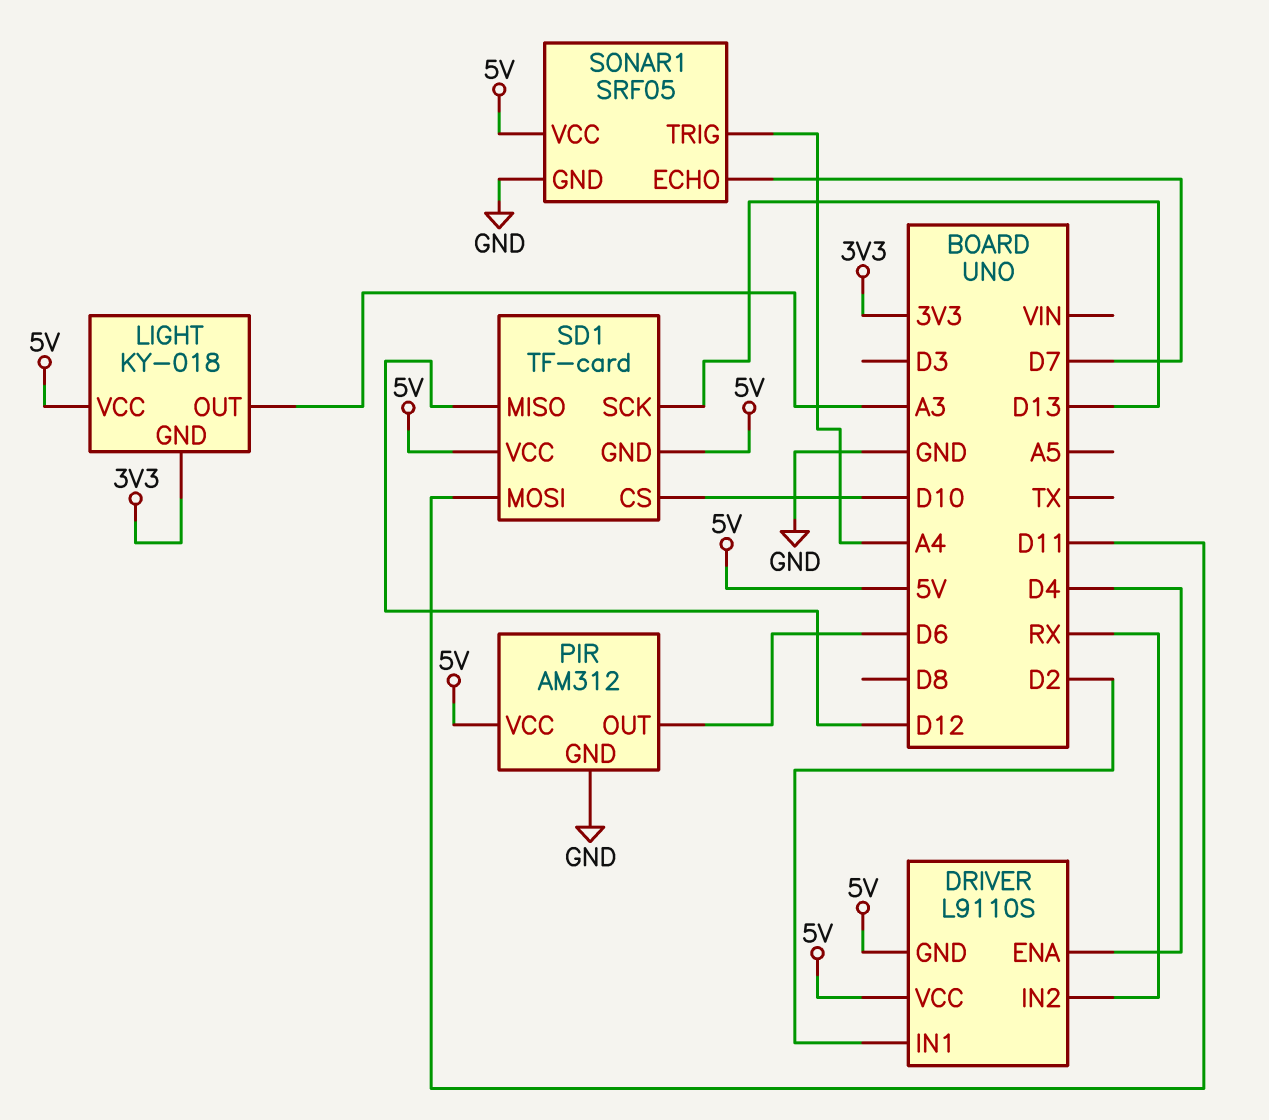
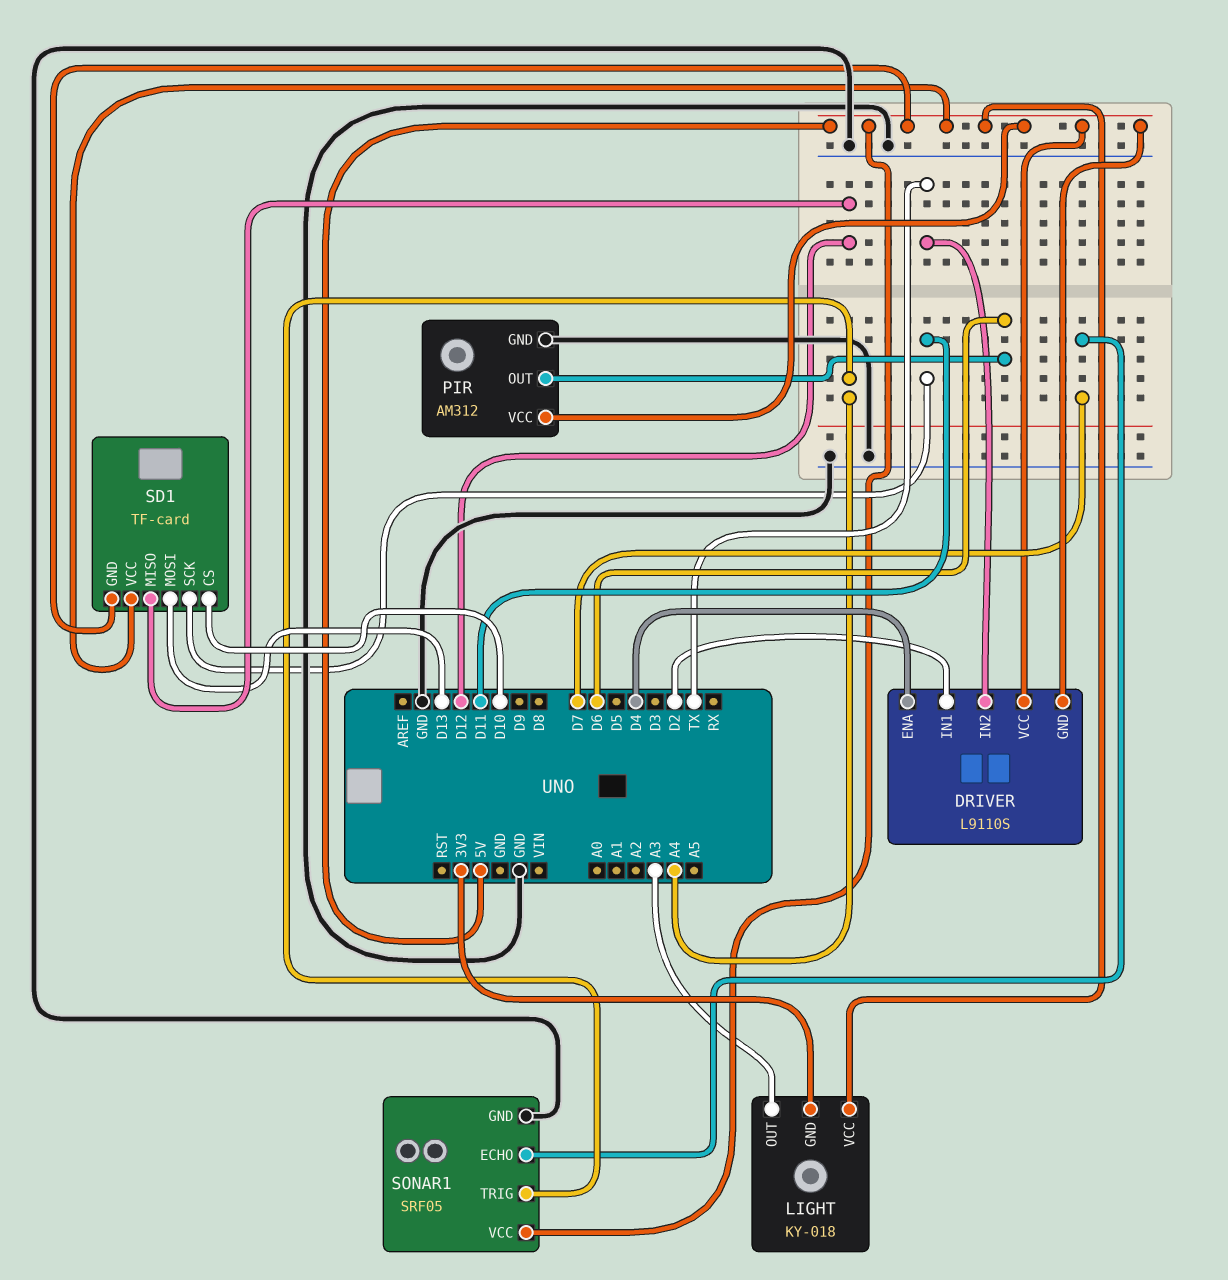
DRIVER pin IN2: RX -> TX
SD1 pin MOSI: D11 -> D13
SD1 pin SCK: D13 -> D11

